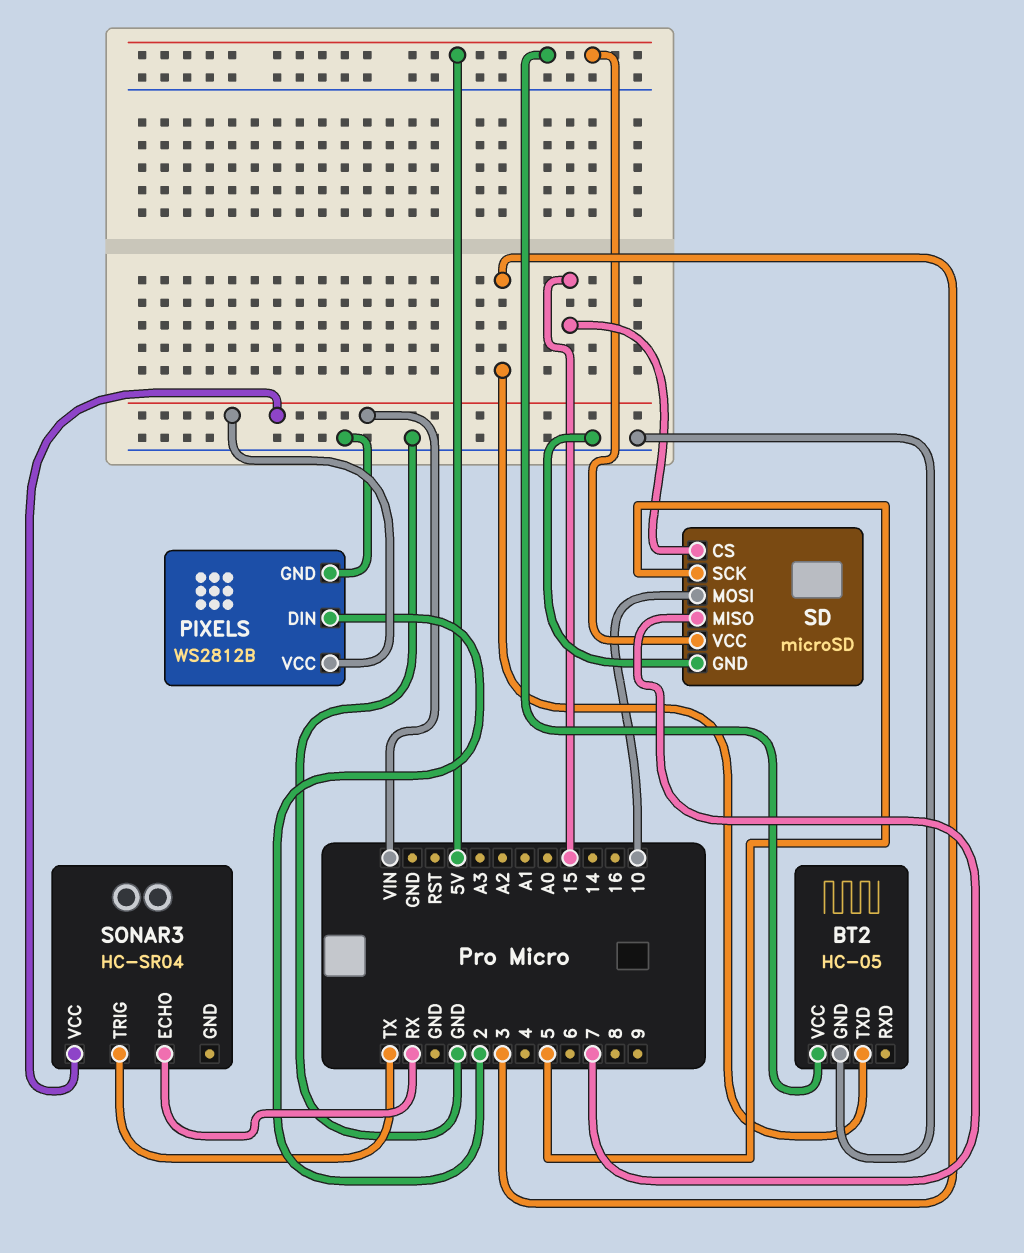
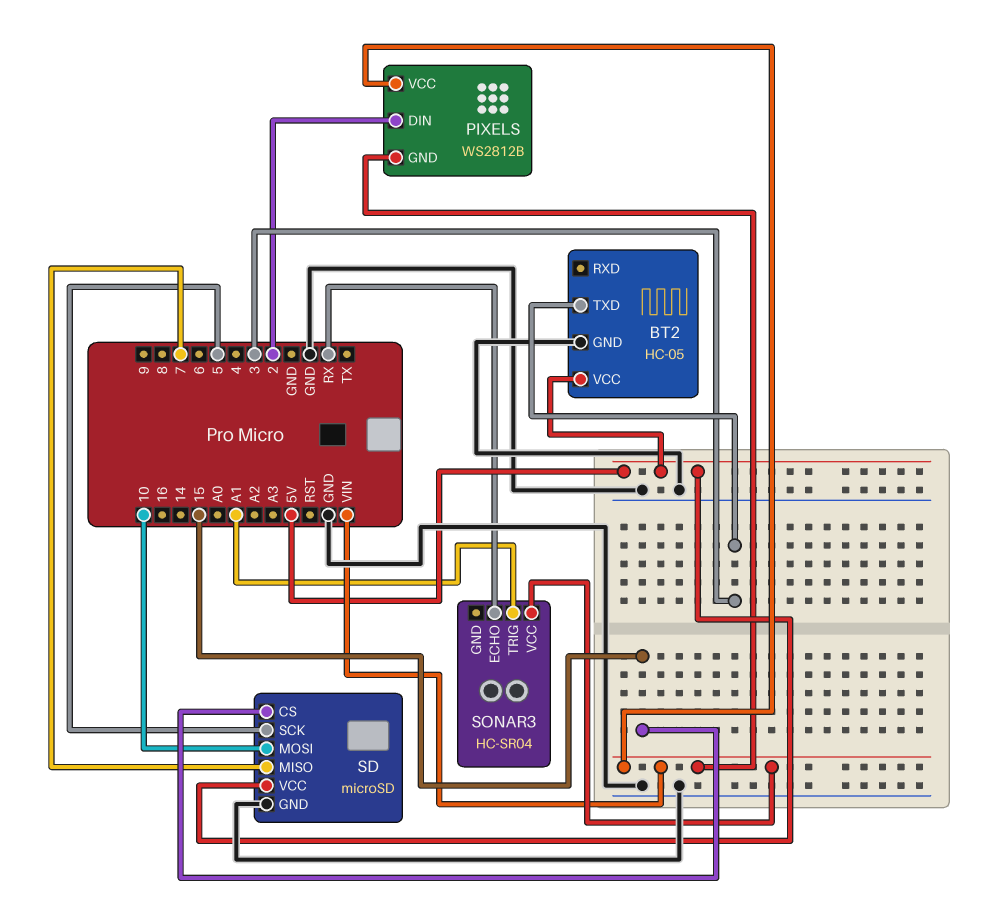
PIXELS pin GND: GND -> VIN
SONAR3 pin TRIG: TX -> A1

